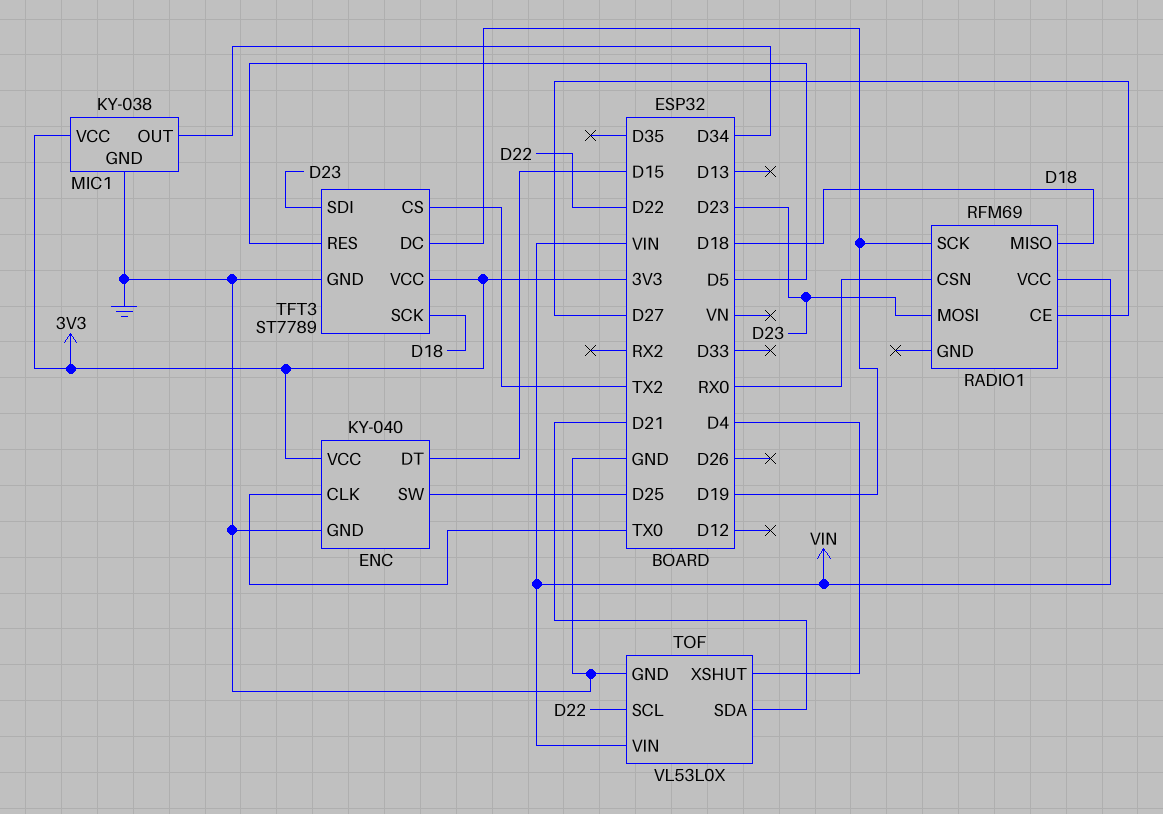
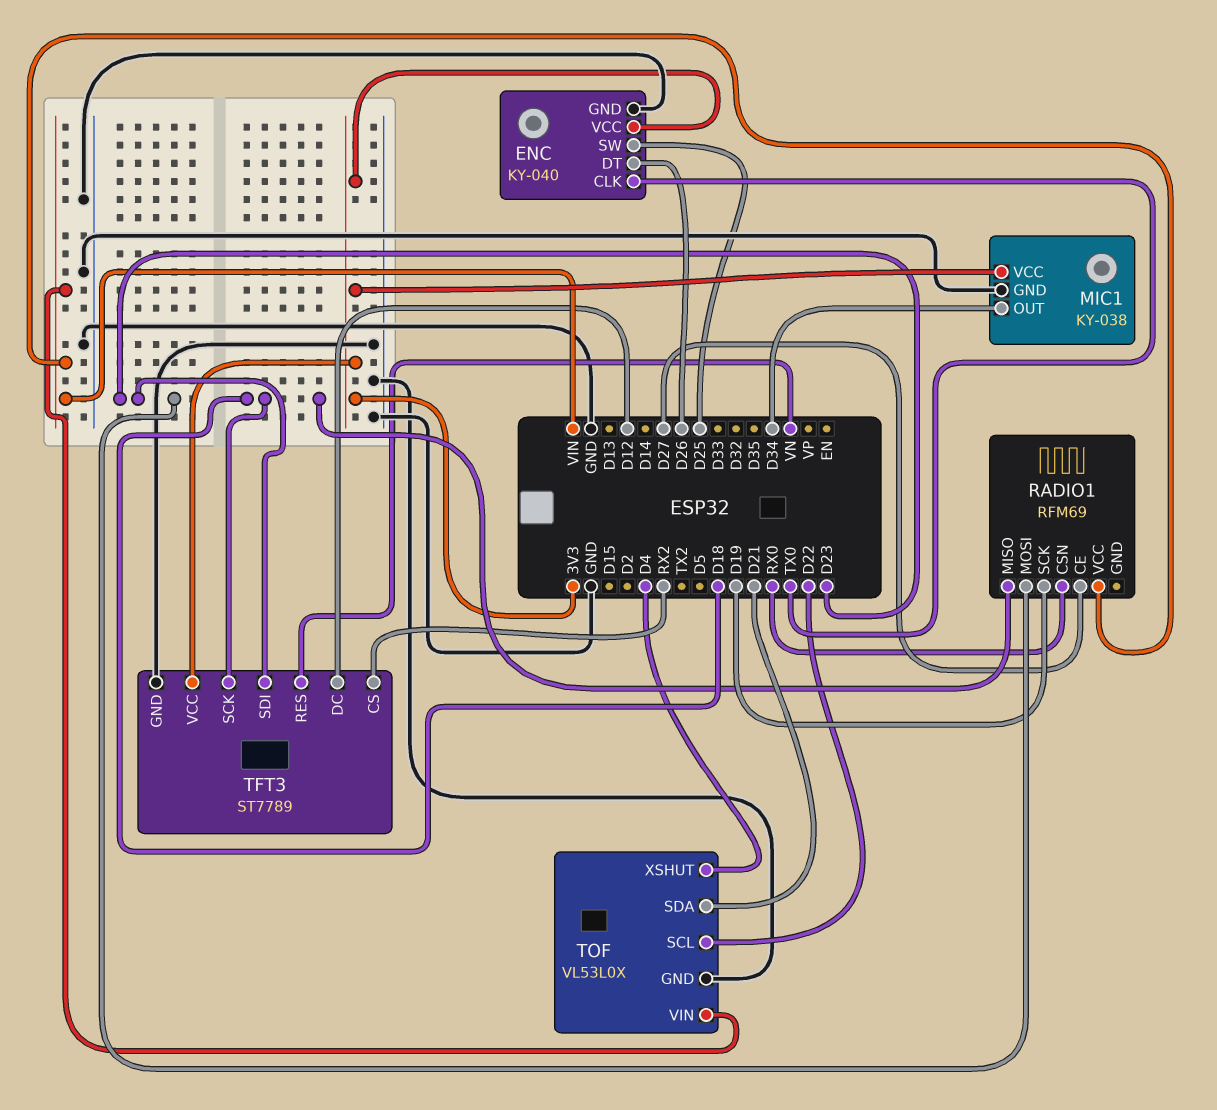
ENC pin DT: D15 -> D26
TFT3 pin CS: TX2 -> RX2
TFT3 pin DC: D19 -> D12
TFT3 pin RES: D5 -> VN

